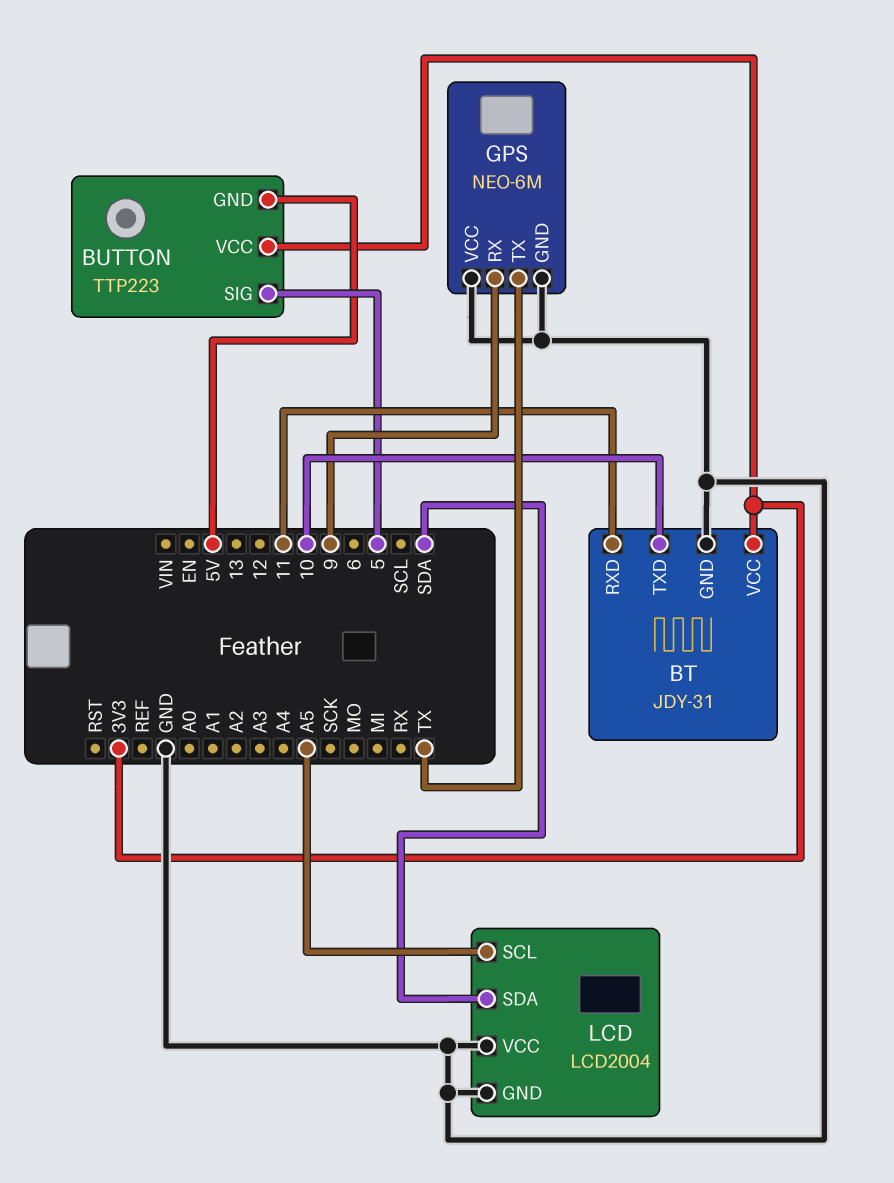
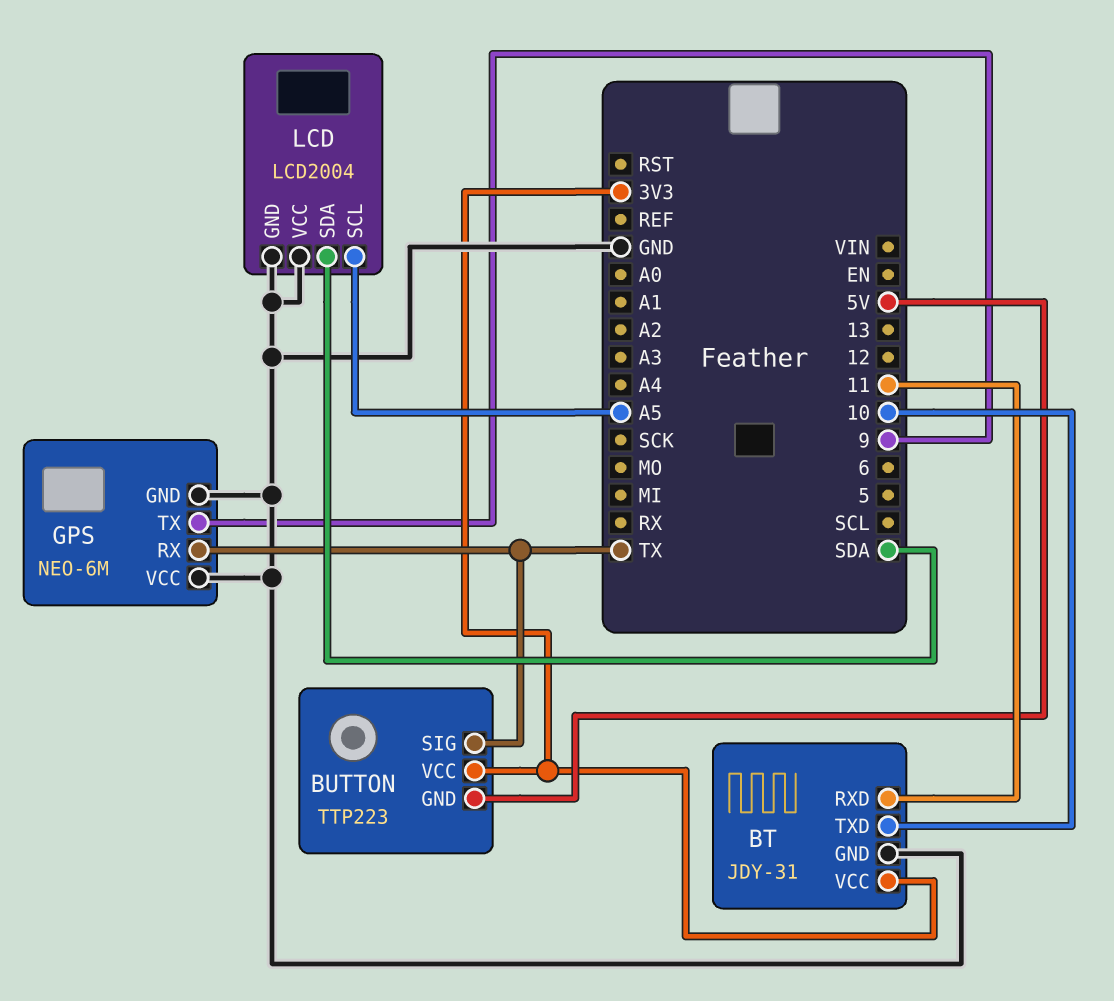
BUTTON pin SIG: 5 -> TX
GPS pin RX: 9 -> TX
GPS pin TX: TX -> 9

